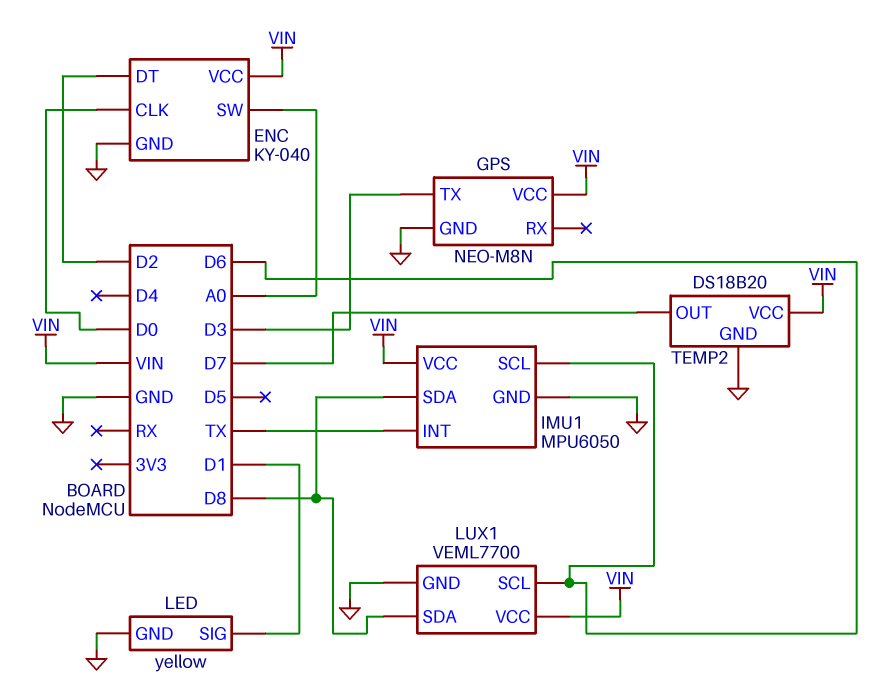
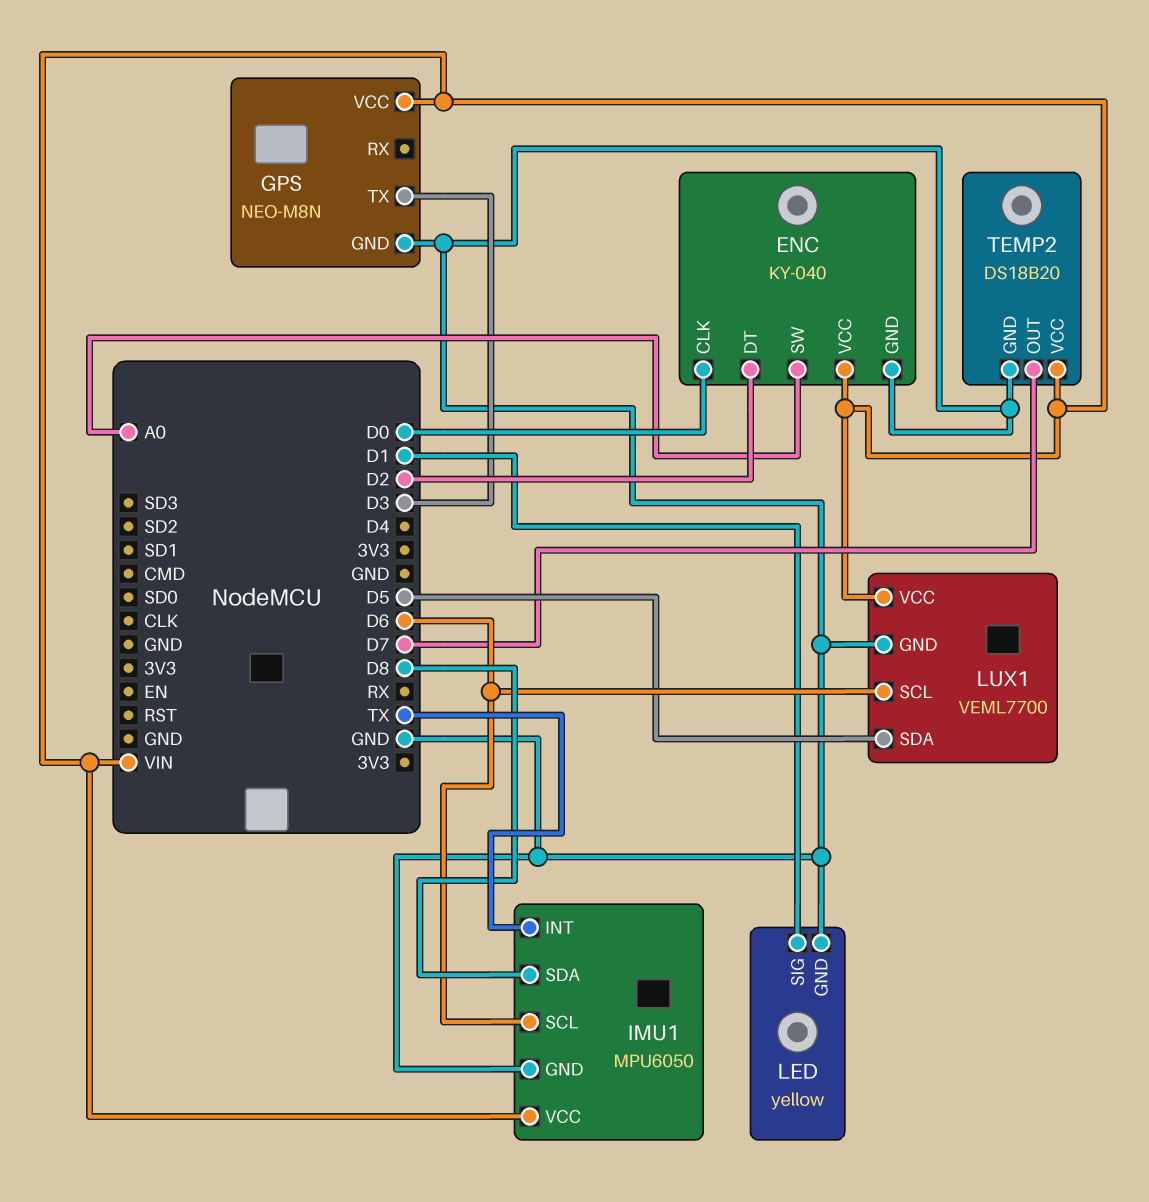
LUX1 pin SDA: D8 -> D5

